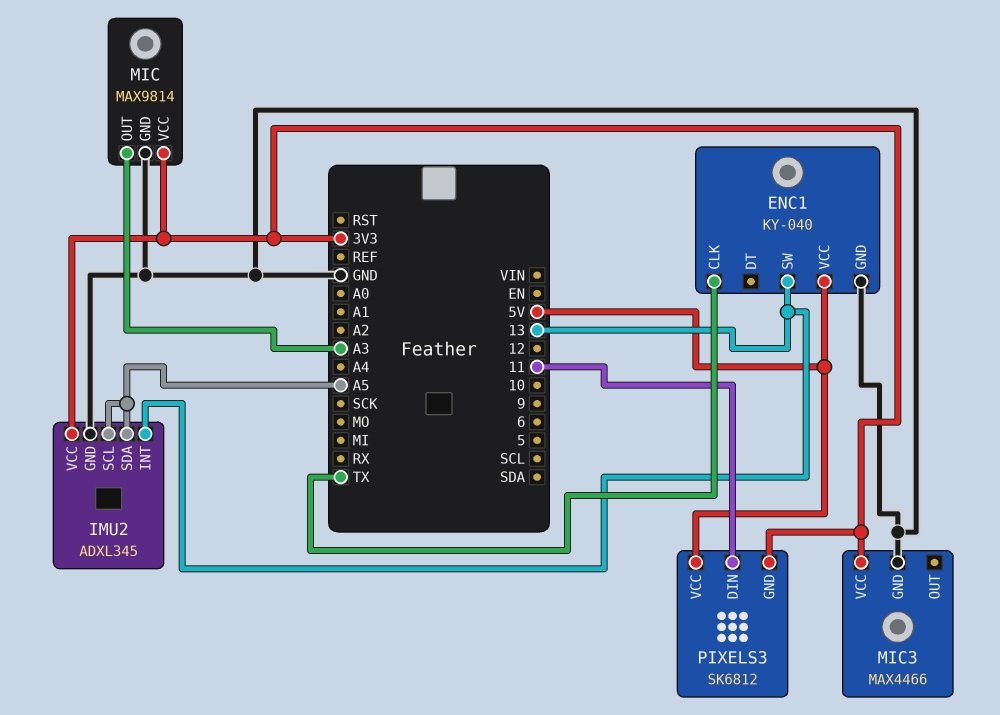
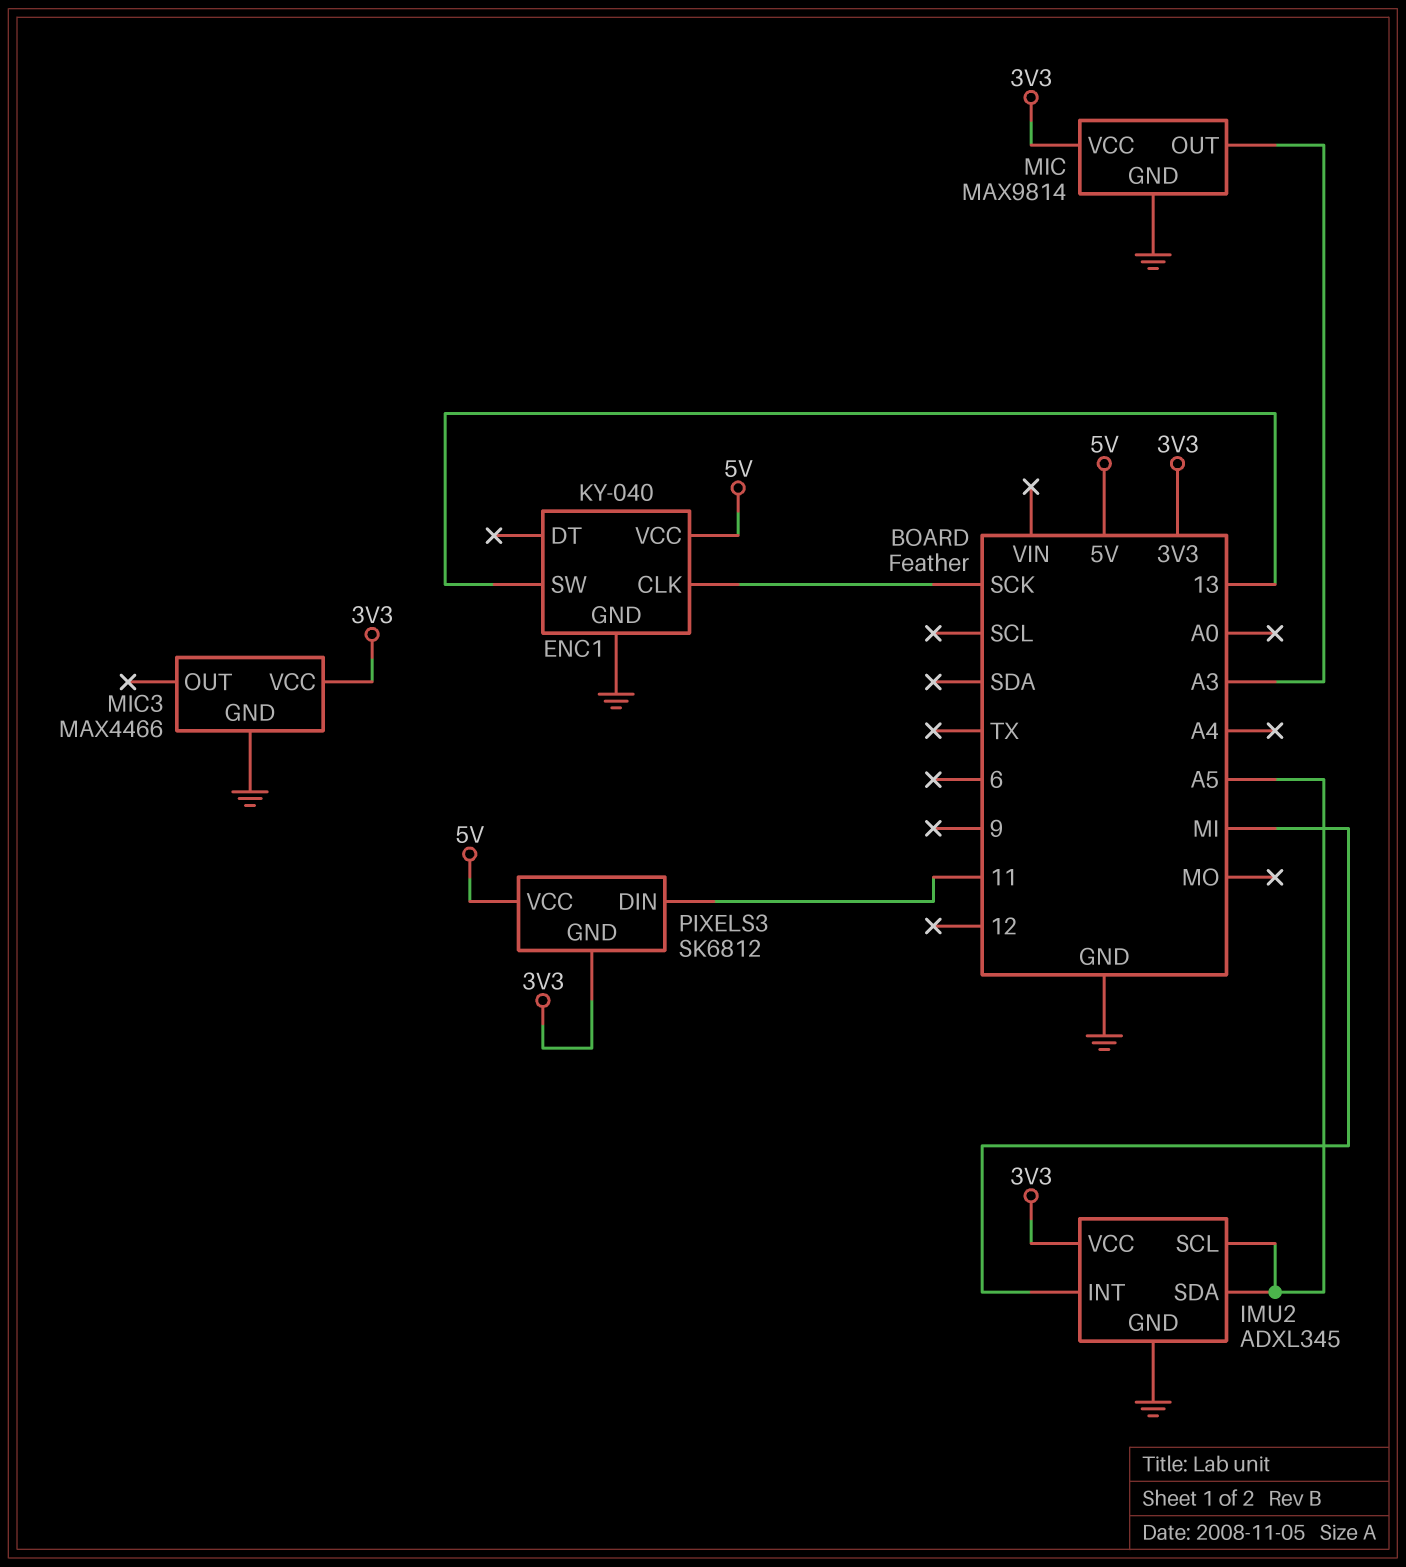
ENC1 pin CLK: TX -> SCK
IMU2 pin INT: 13 -> MI

